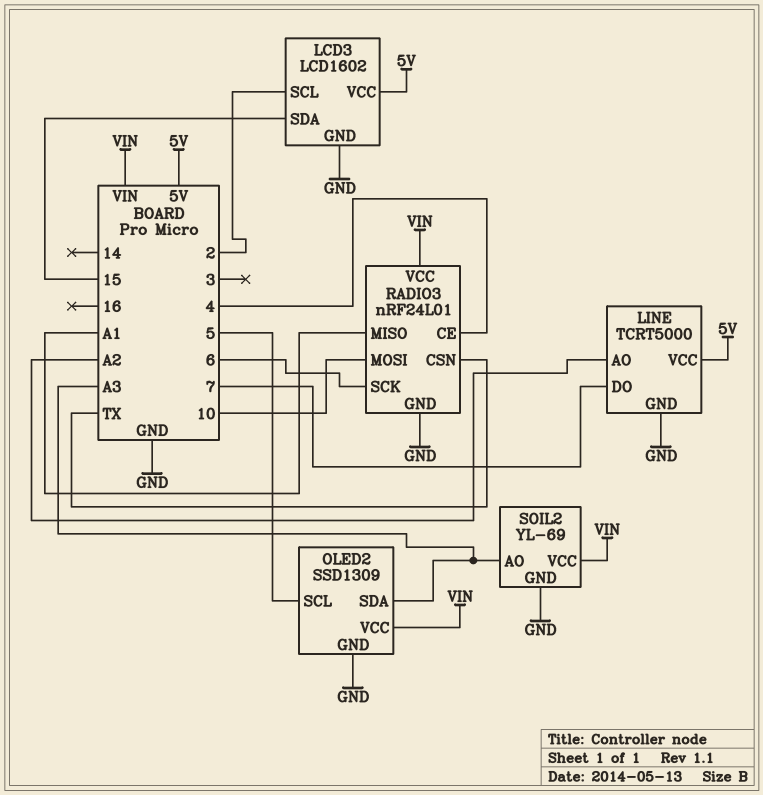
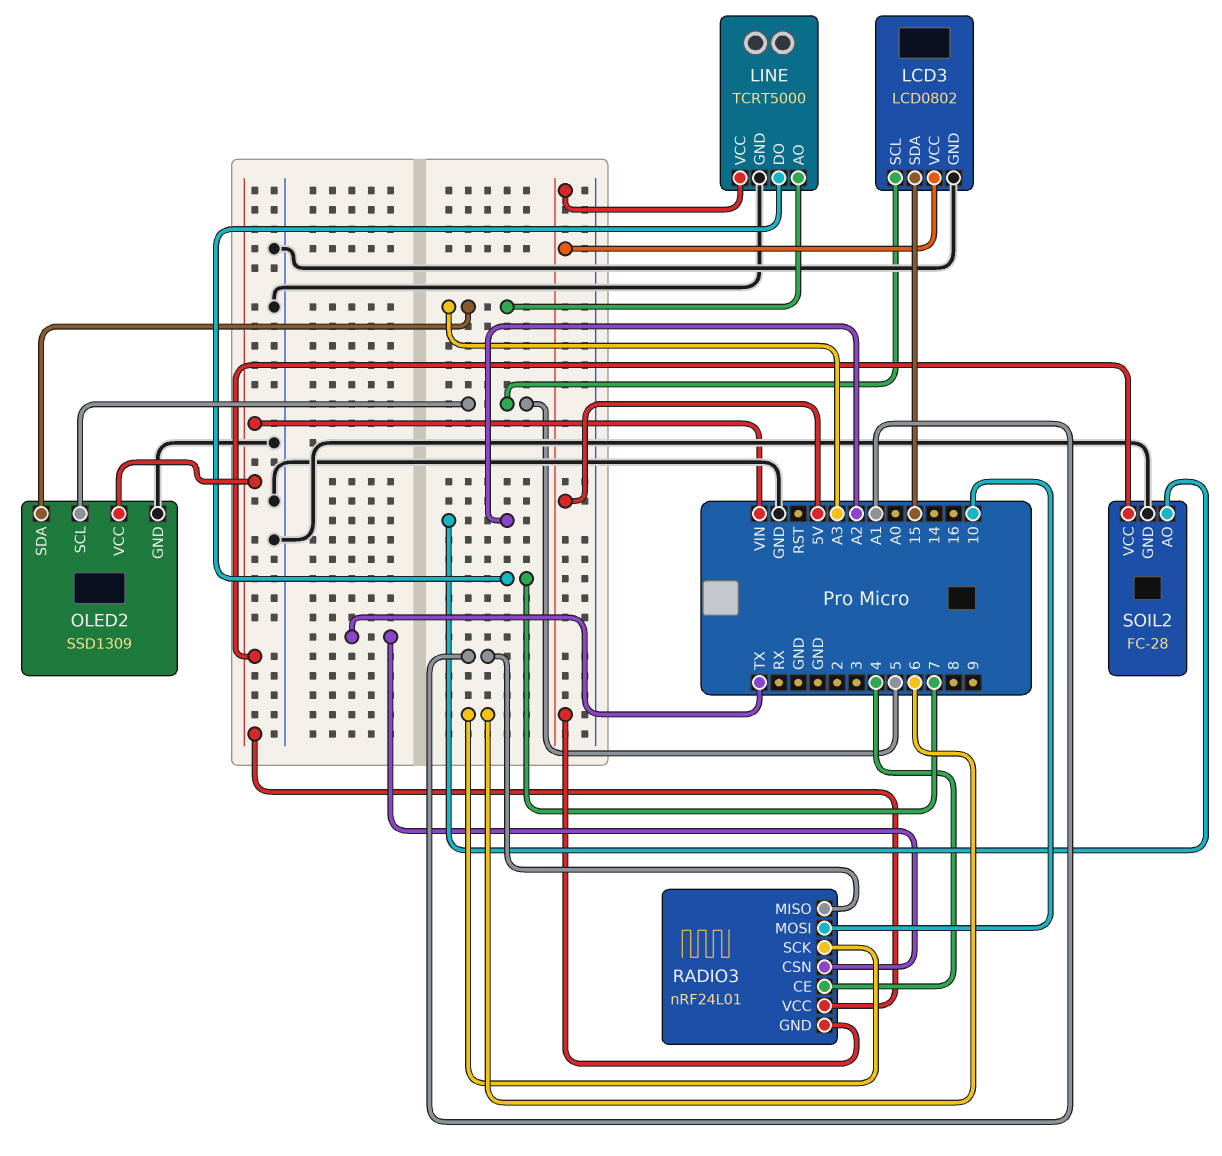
LCD3: LCD1602 -> LCD0802
LCD3 pin SCL: 2 -> 5
LINE pin AO: A2 -> A3
RADIO3 pin GND: GND -> 5V
SOIL2: YL-69 -> FC-28
SOIL2 pin AO: A3 -> A2

